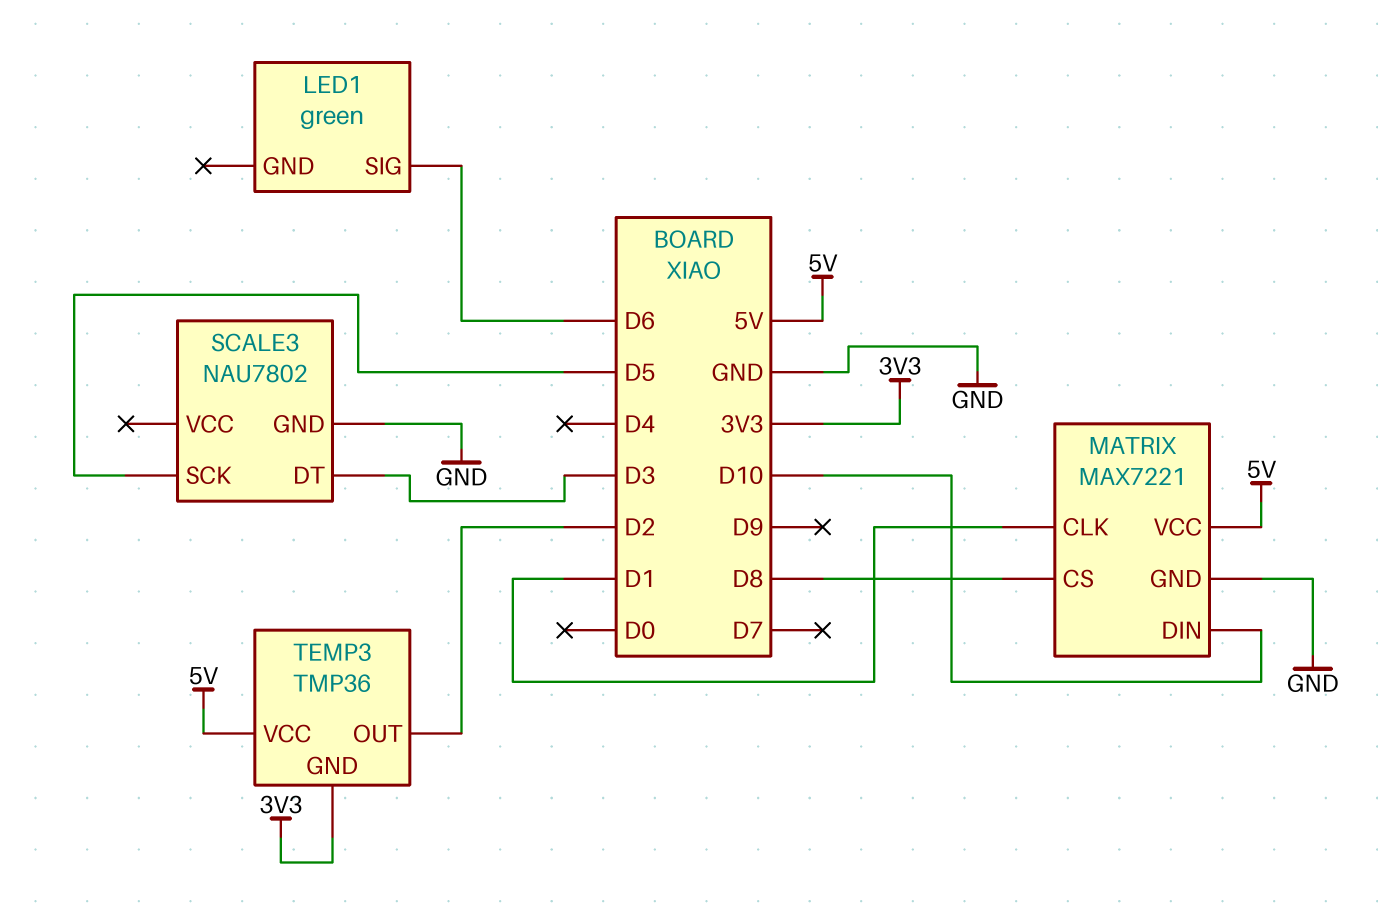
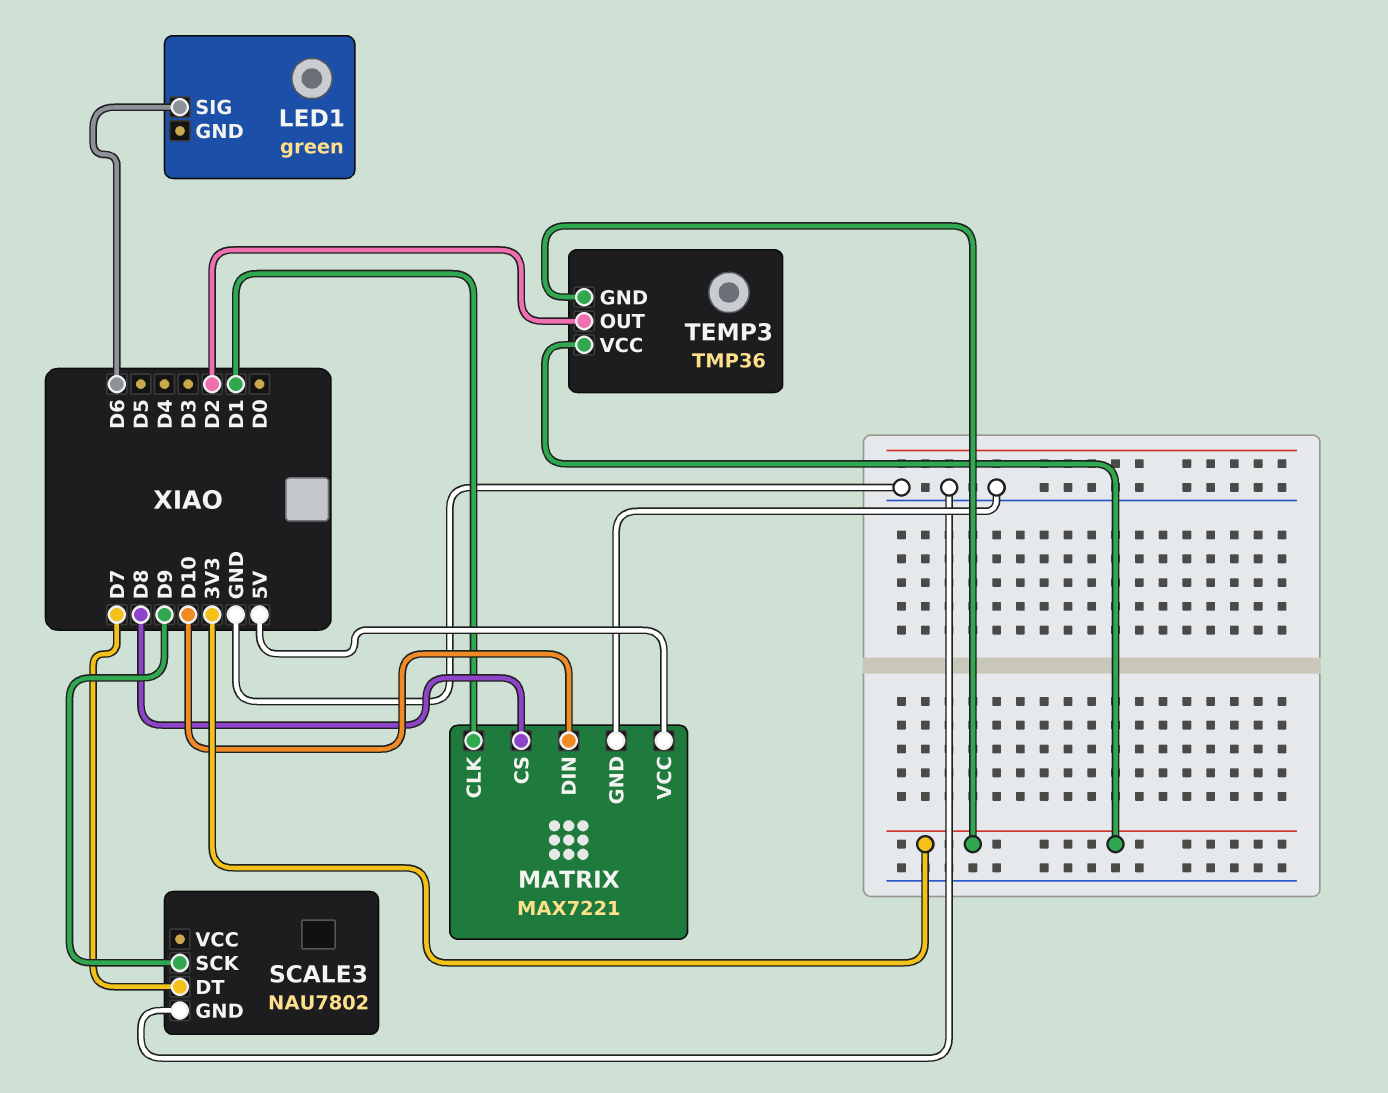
SCALE3 pin DT: D3 -> D7
SCALE3 pin SCK: D5 -> D9
TEMP3 pin VCC: 5V -> 3V3

